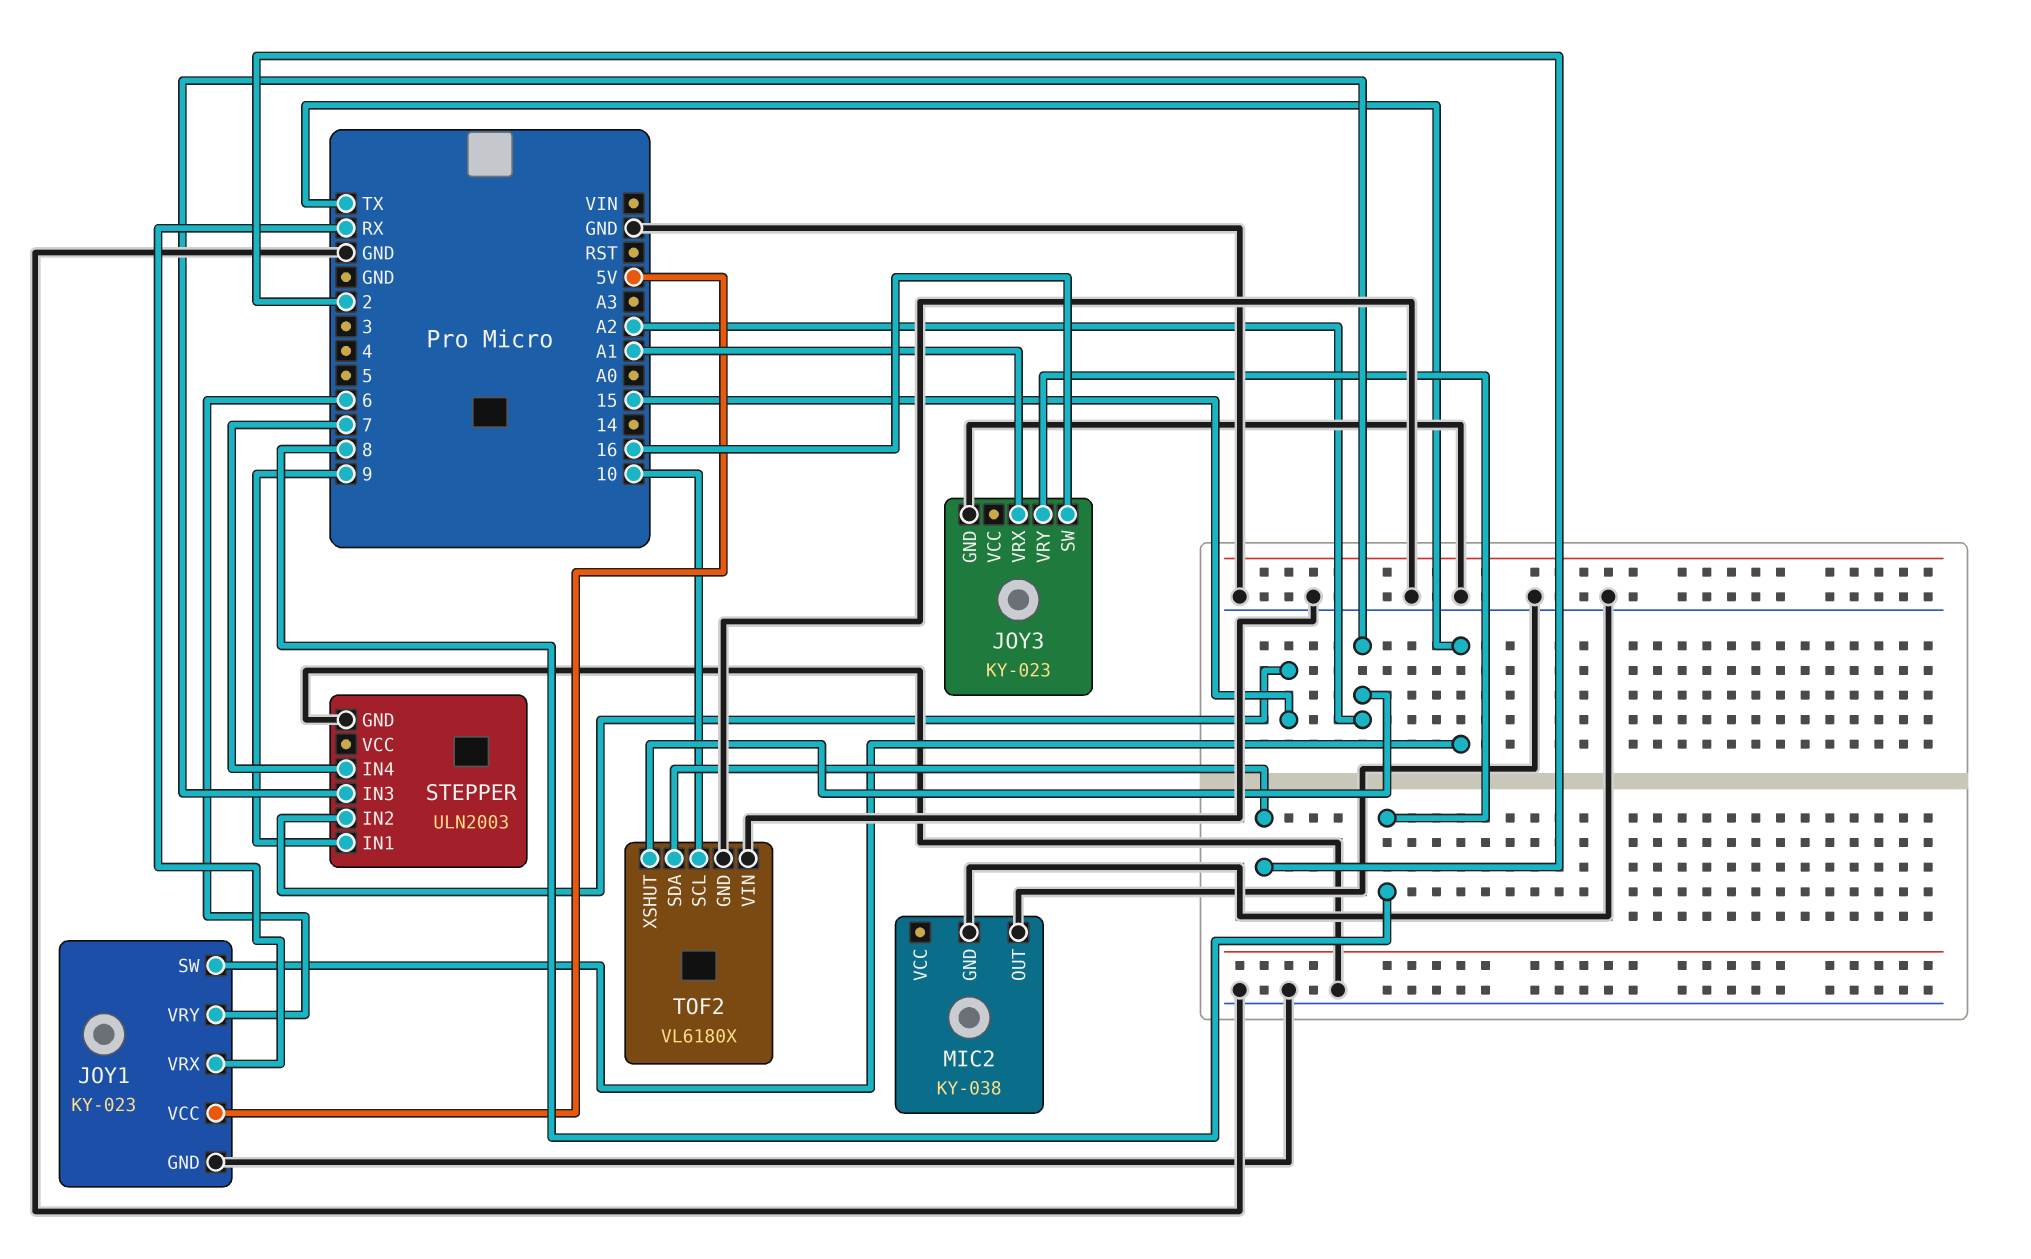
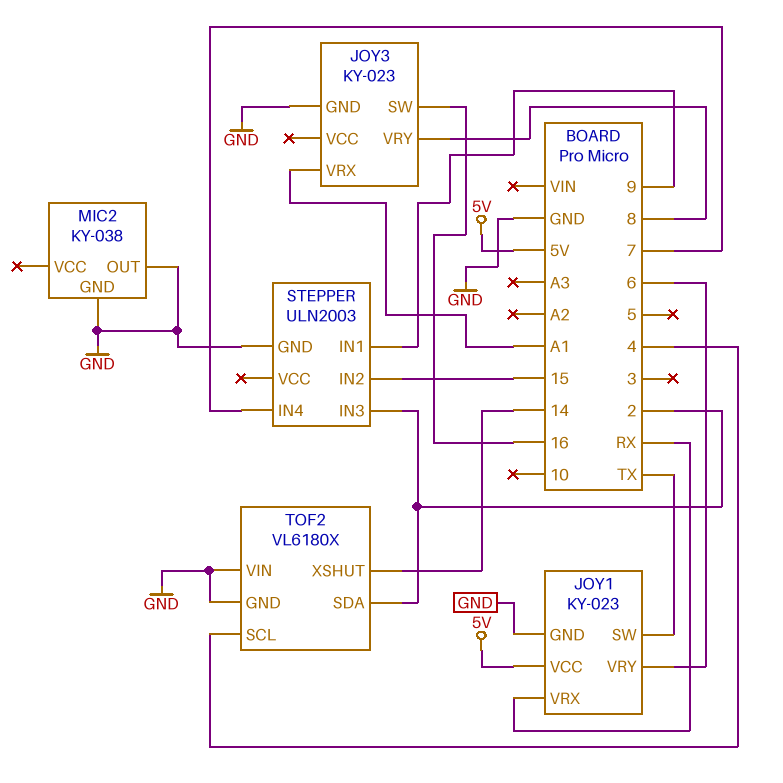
STEPPER pin IN3: A2 -> 2
TOF2 pin SCL: 10 -> 4
TOF2 pin XSHUT: A2 -> 14

